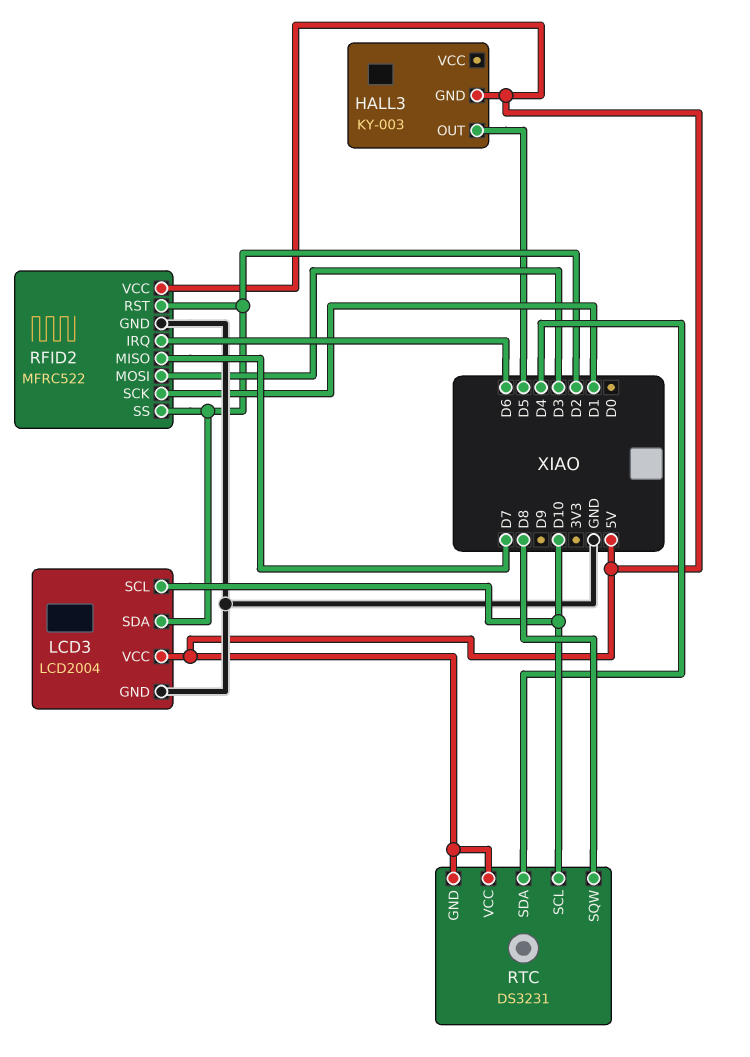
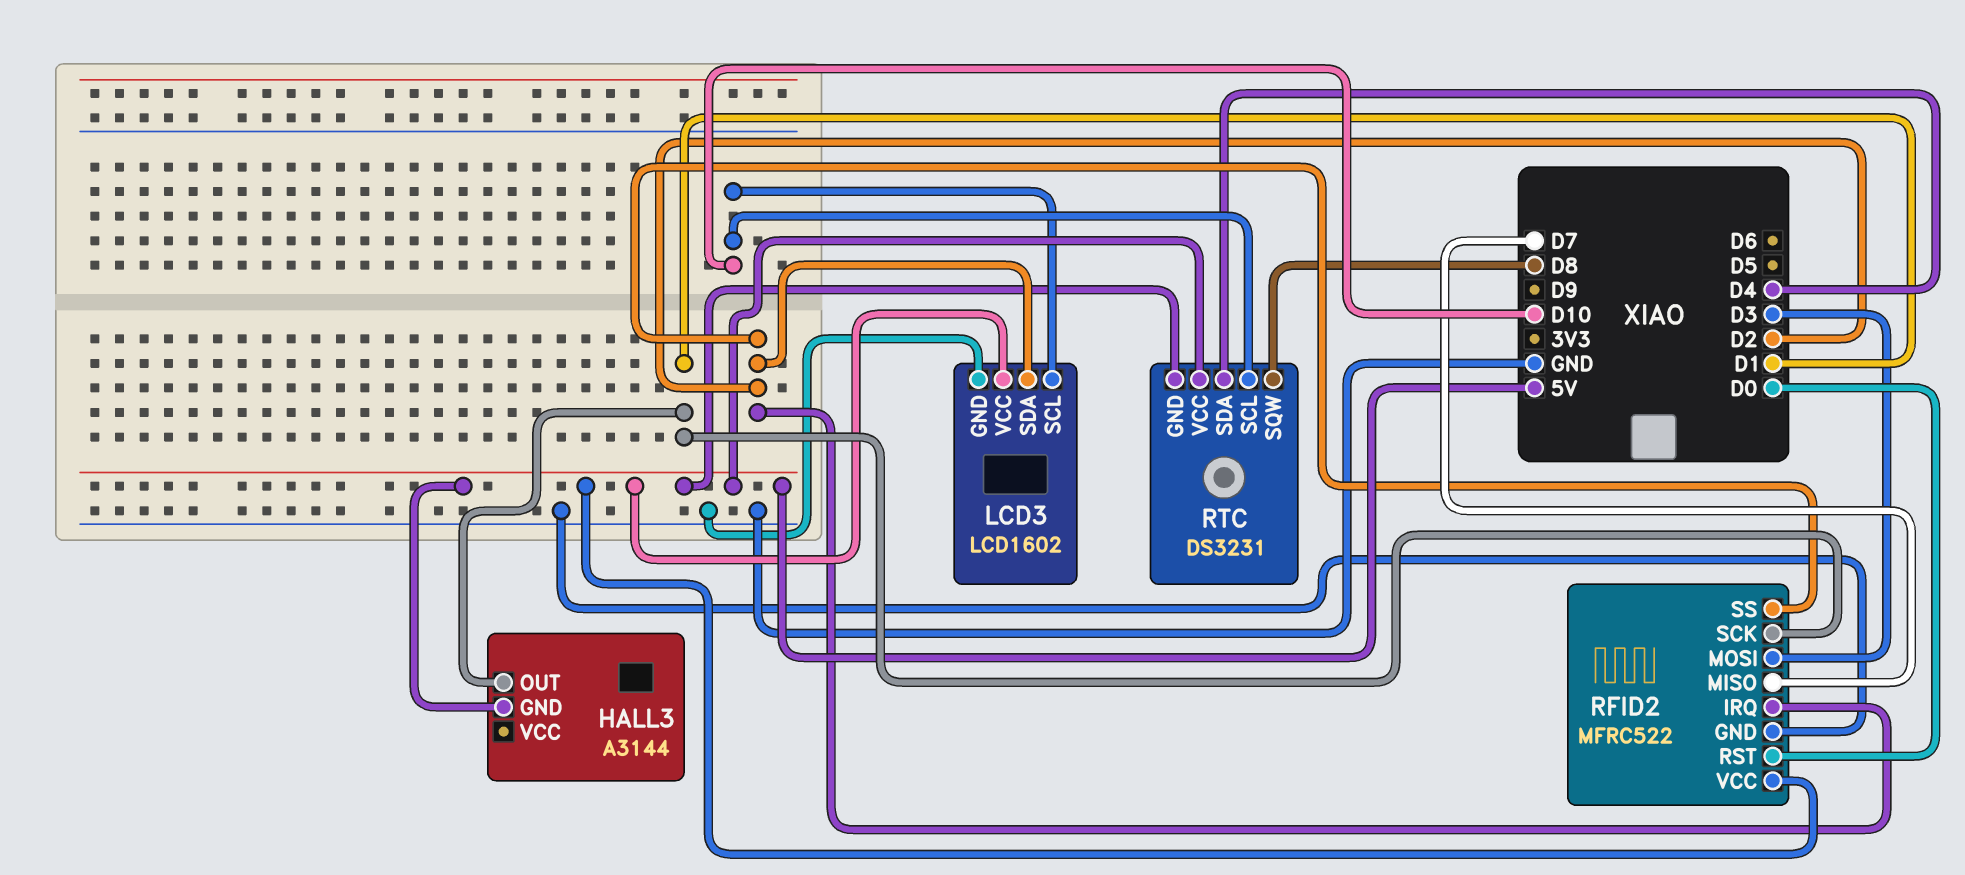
HALL3: KY-003 -> A3144
HALL3 pin OUT: D5 -> D1
LCD3: LCD2004 -> LCD1602
RFID2 pin IRQ: D6 -> D2
RFID2 pin RST: D2 -> D0

